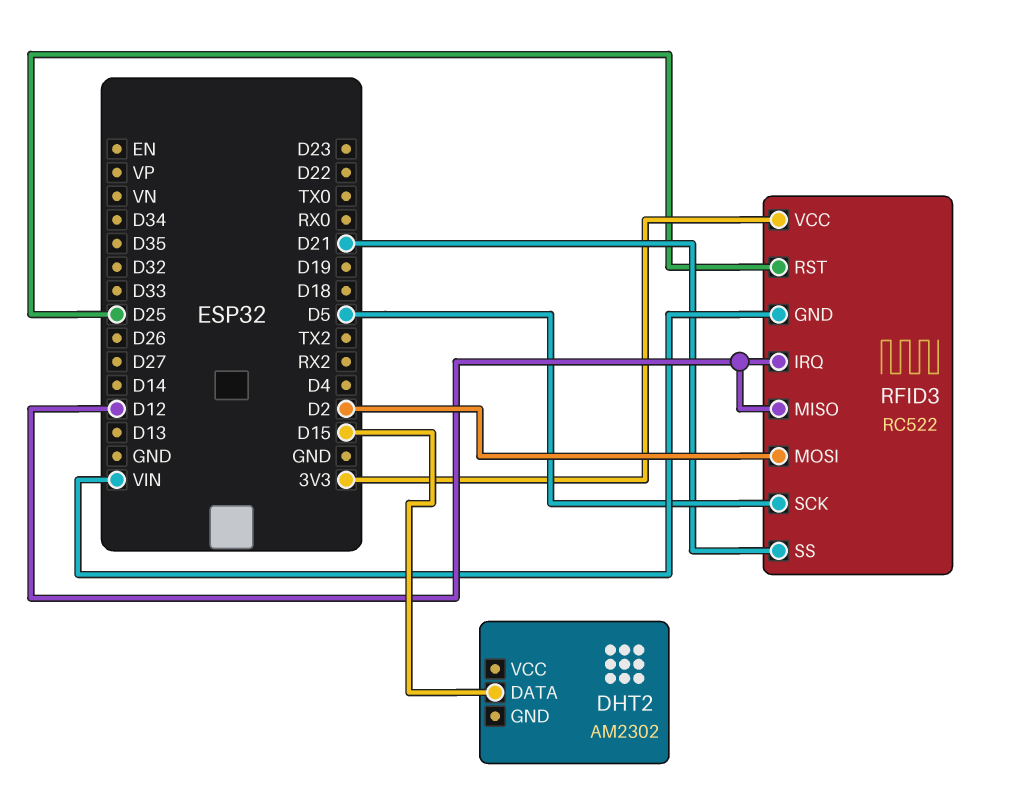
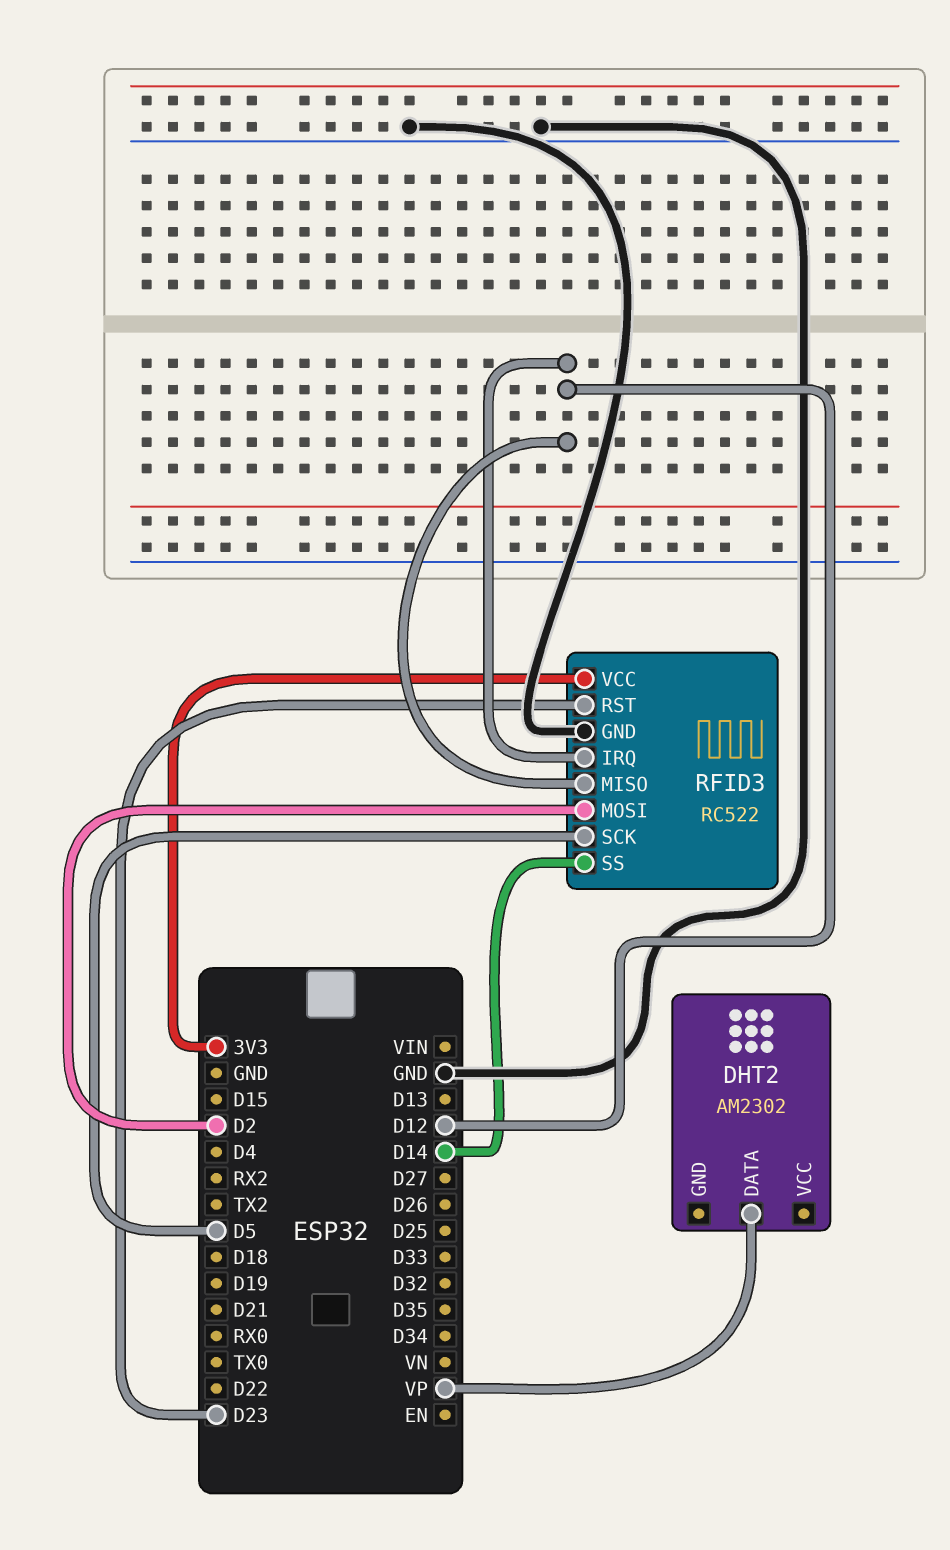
DHT2 pin DATA: D15 -> VP
RFID3 pin GND: VIN -> GND
RFID3 pin RST: D25 -> D23
RFID3 pin SS: D21 -> D14

